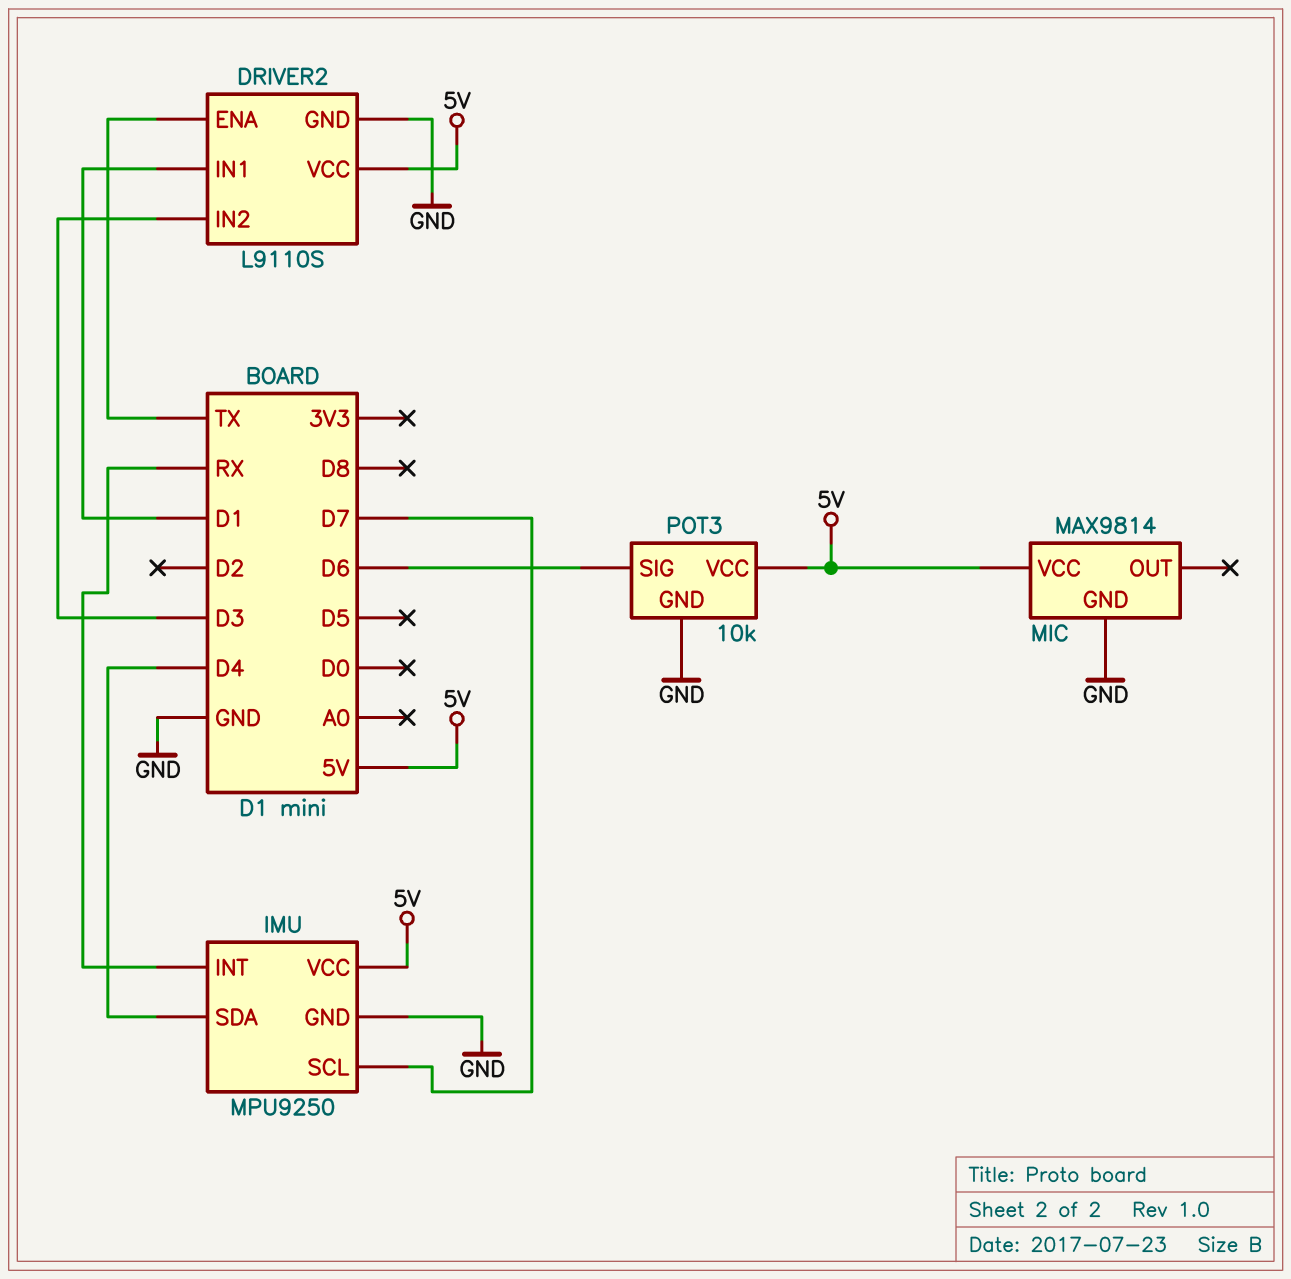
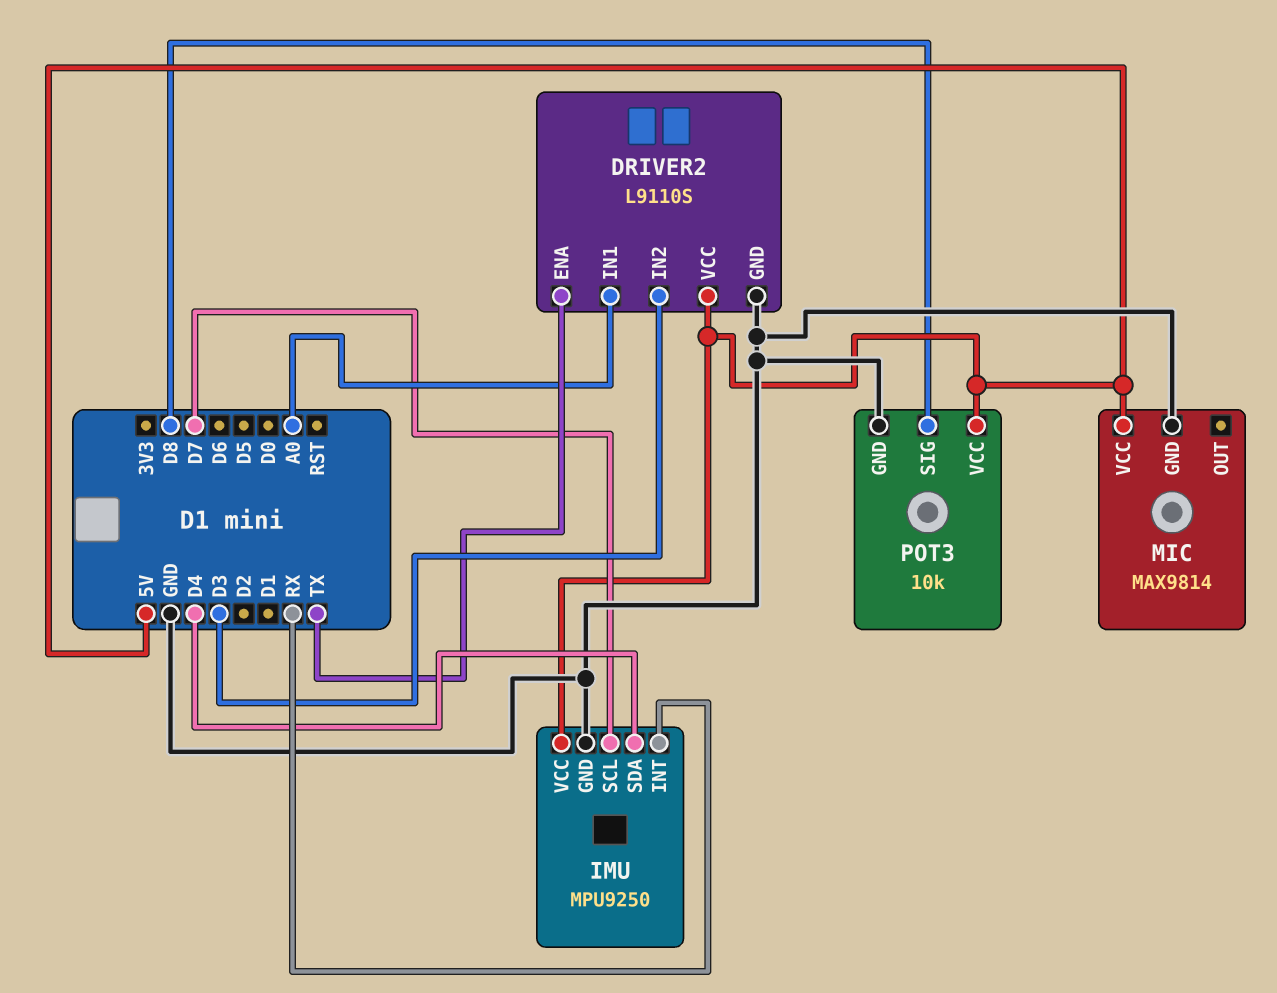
DRIVER2 pin IN1: D1 -> A0
POT3 pin SIG: D6 -> D8

